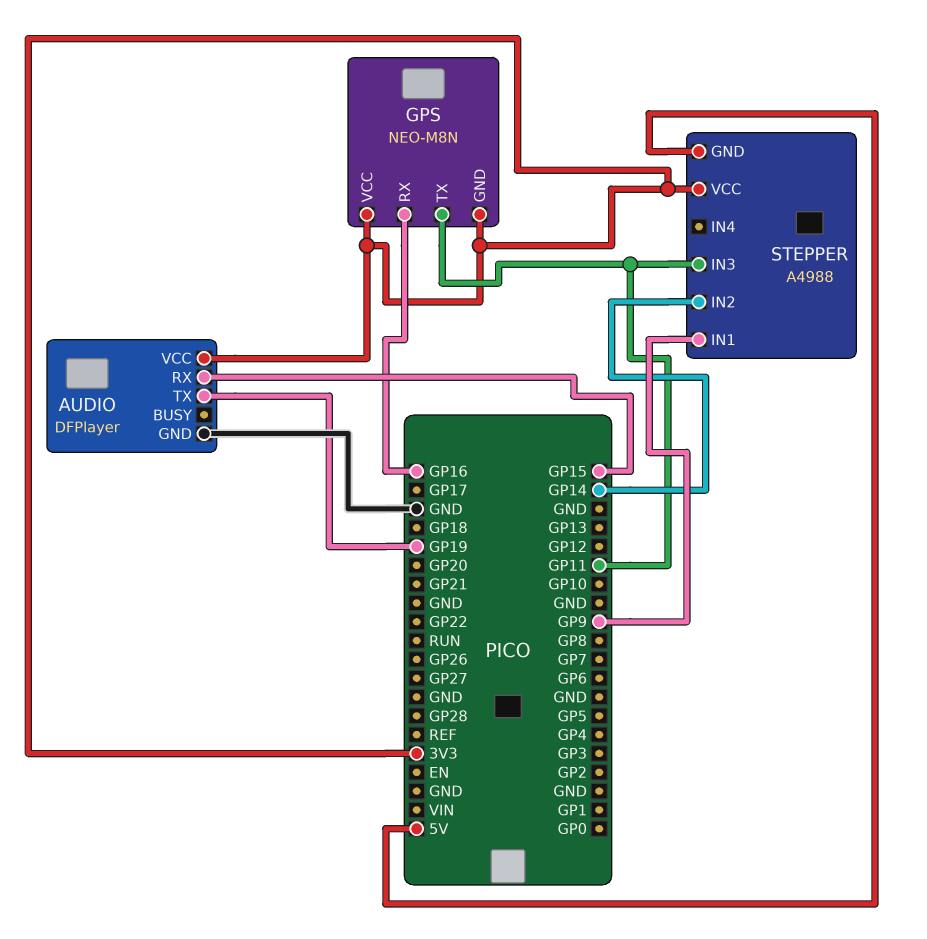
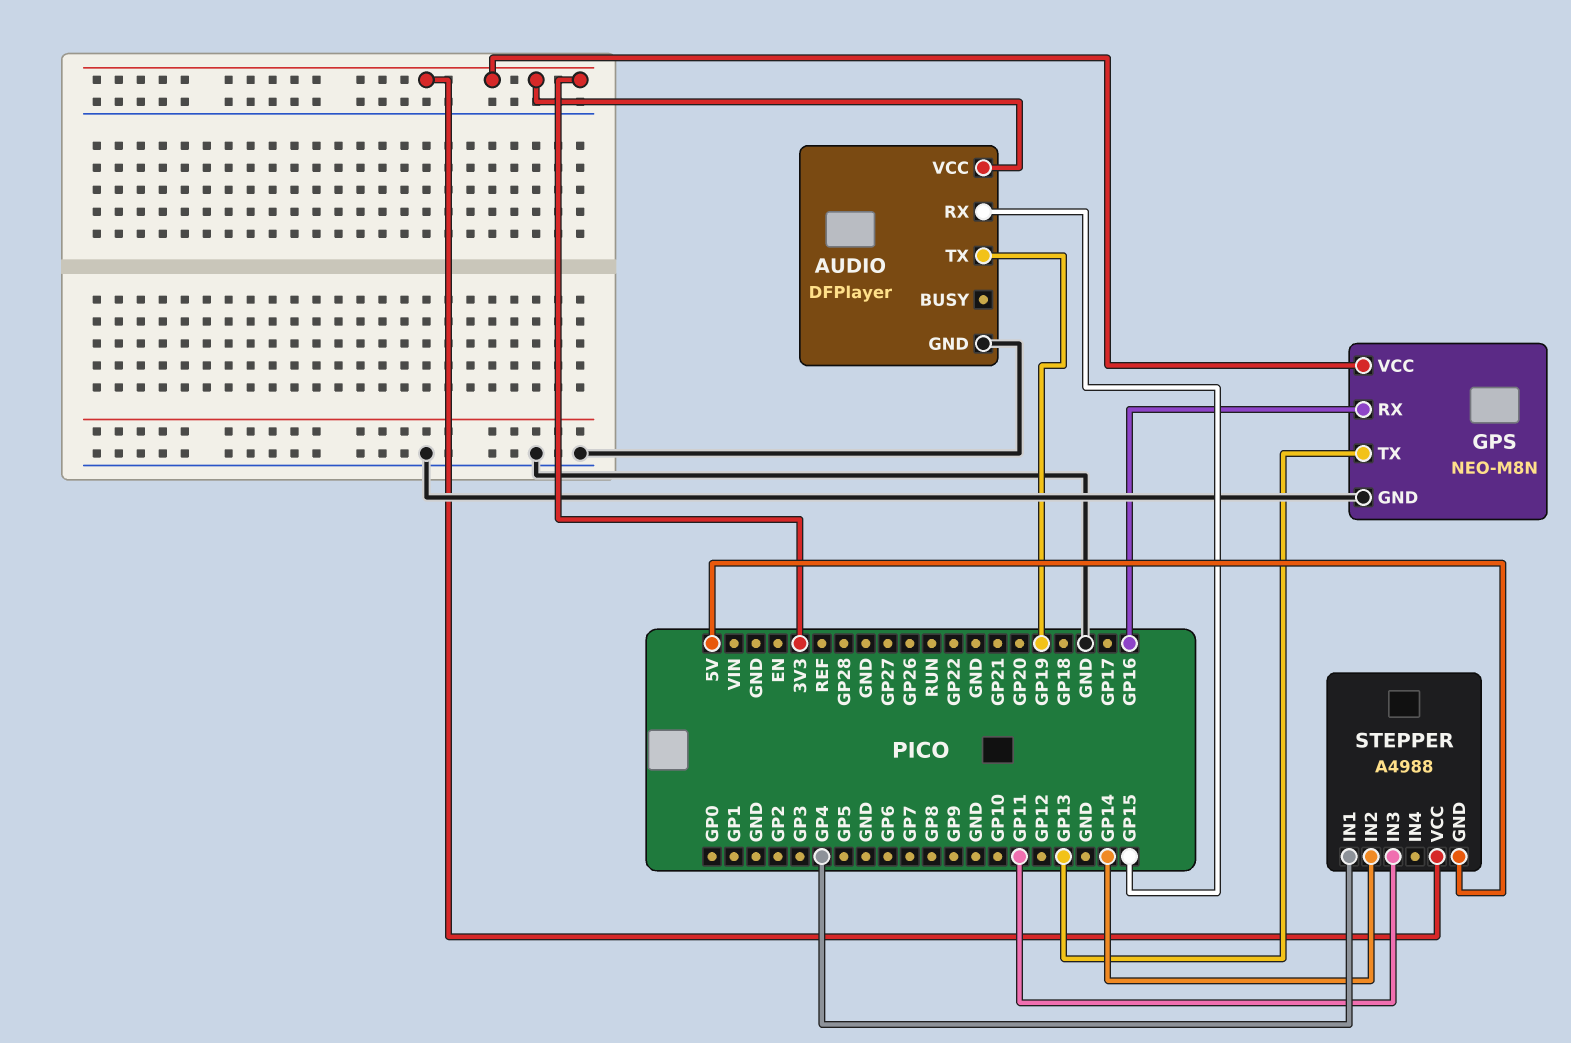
GPS pin GND: 3V3 -> GND
GPS pin TX: GP11 -> GP13
STEPPER pin IN1: GP9 -> GP4

